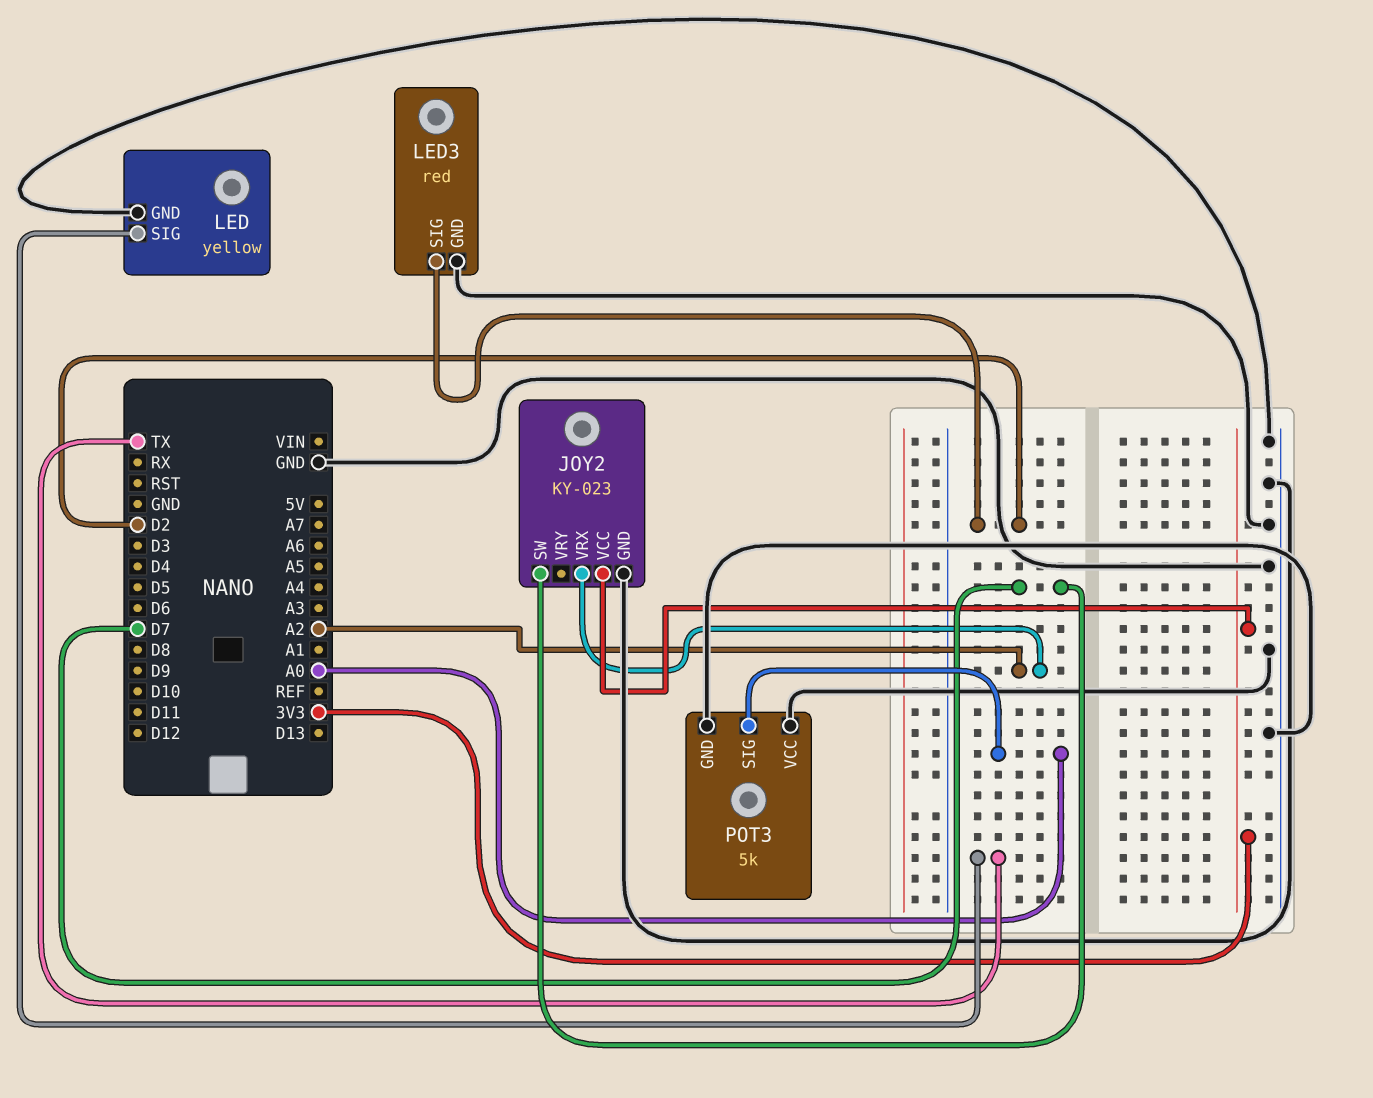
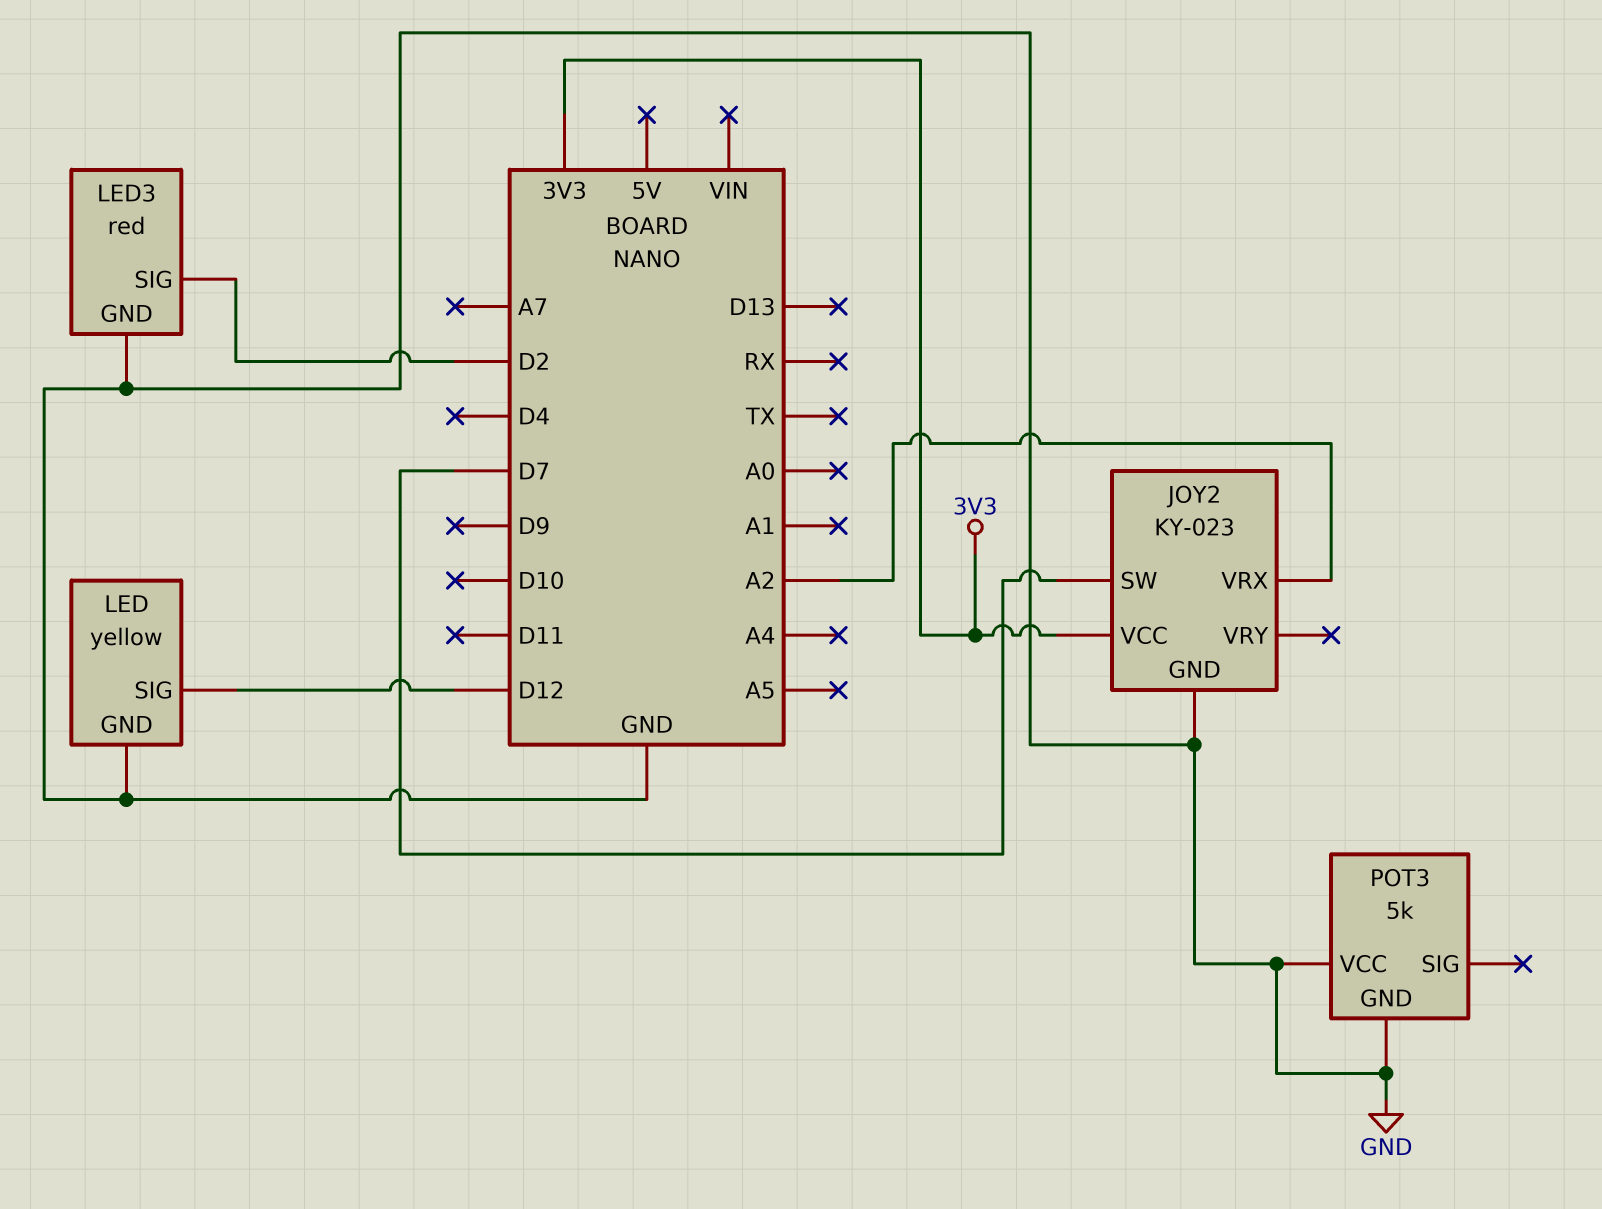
LED pin SIG: TX -> D12
POT3 pin SIG: A0 -> none

